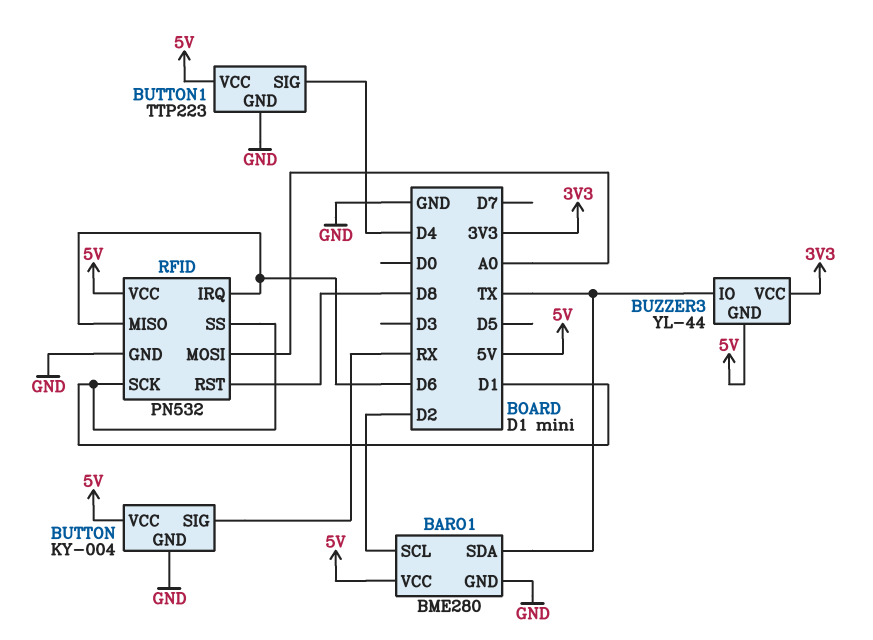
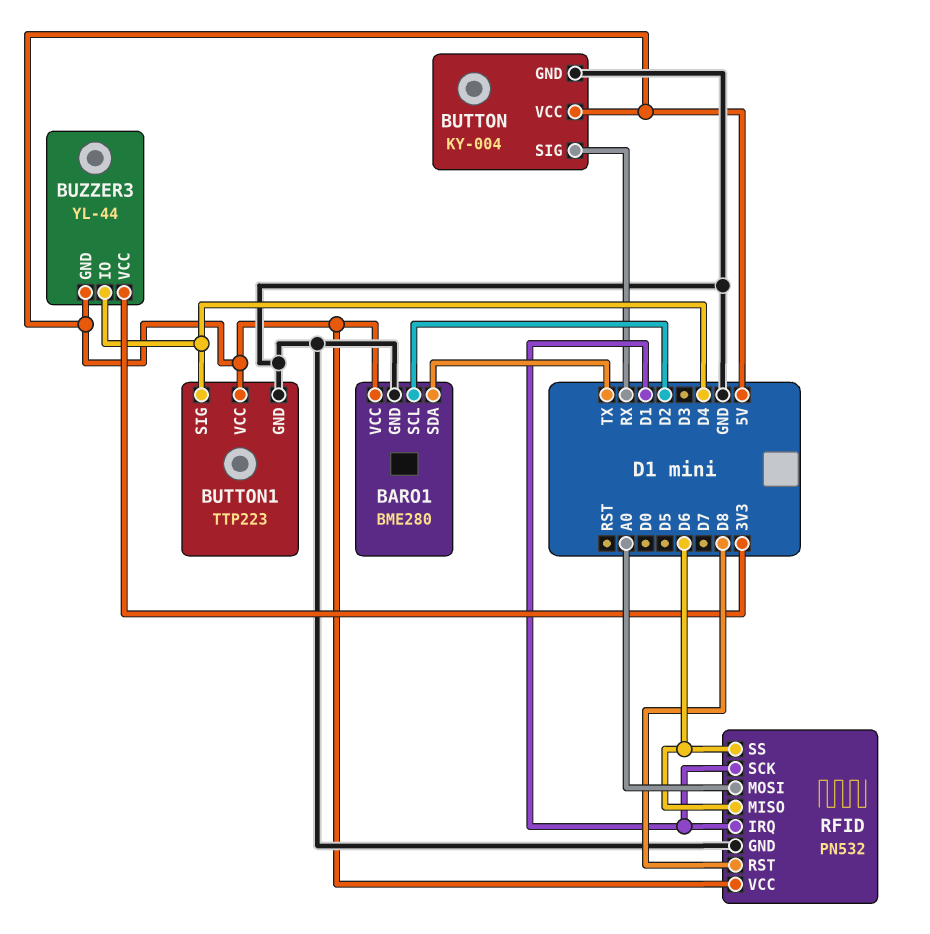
BUZZER3 pin IO: TX -> D4
RFID pin IRQ: D6 -> D1
RFID pin SS: D1 -> D6

